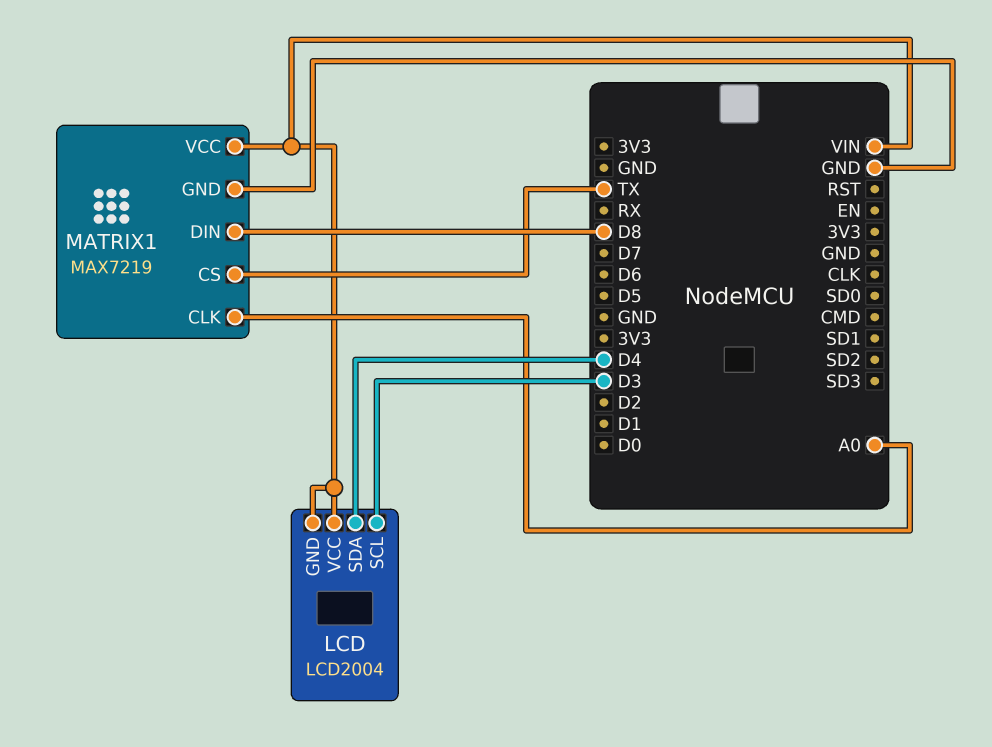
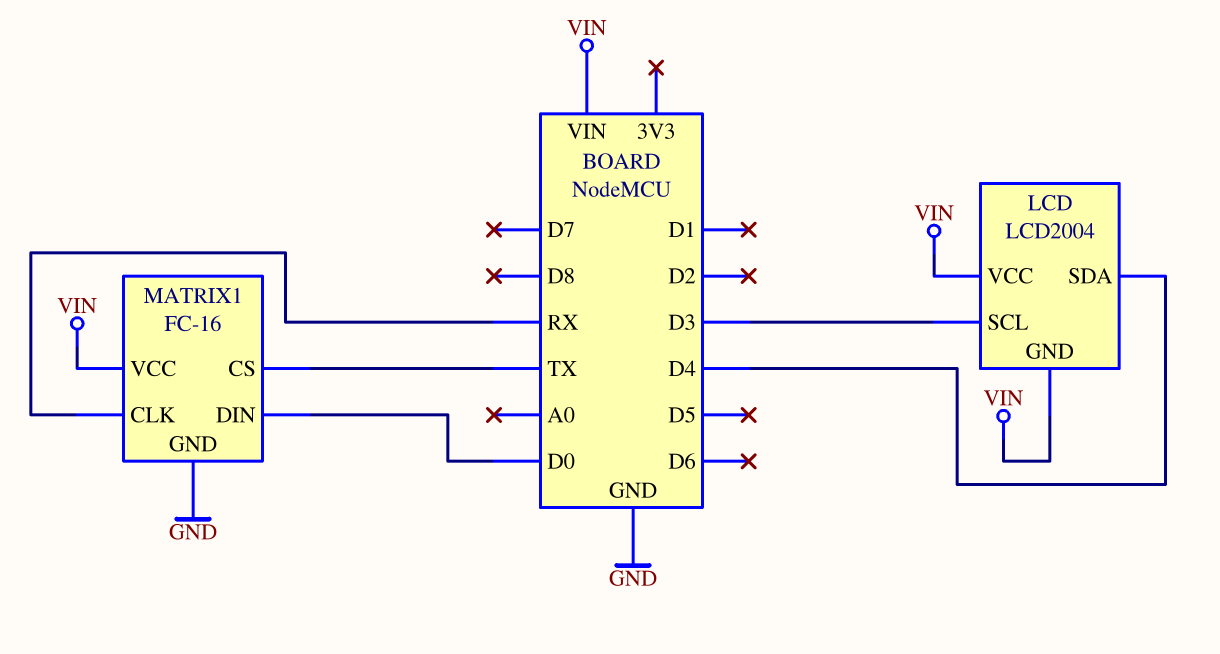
MATRIX1: MAX7219 -> FC-16
MATRIX1 pin CLK: A0 -> RX
MATRIX1 pin DIN: D8 -> D0

